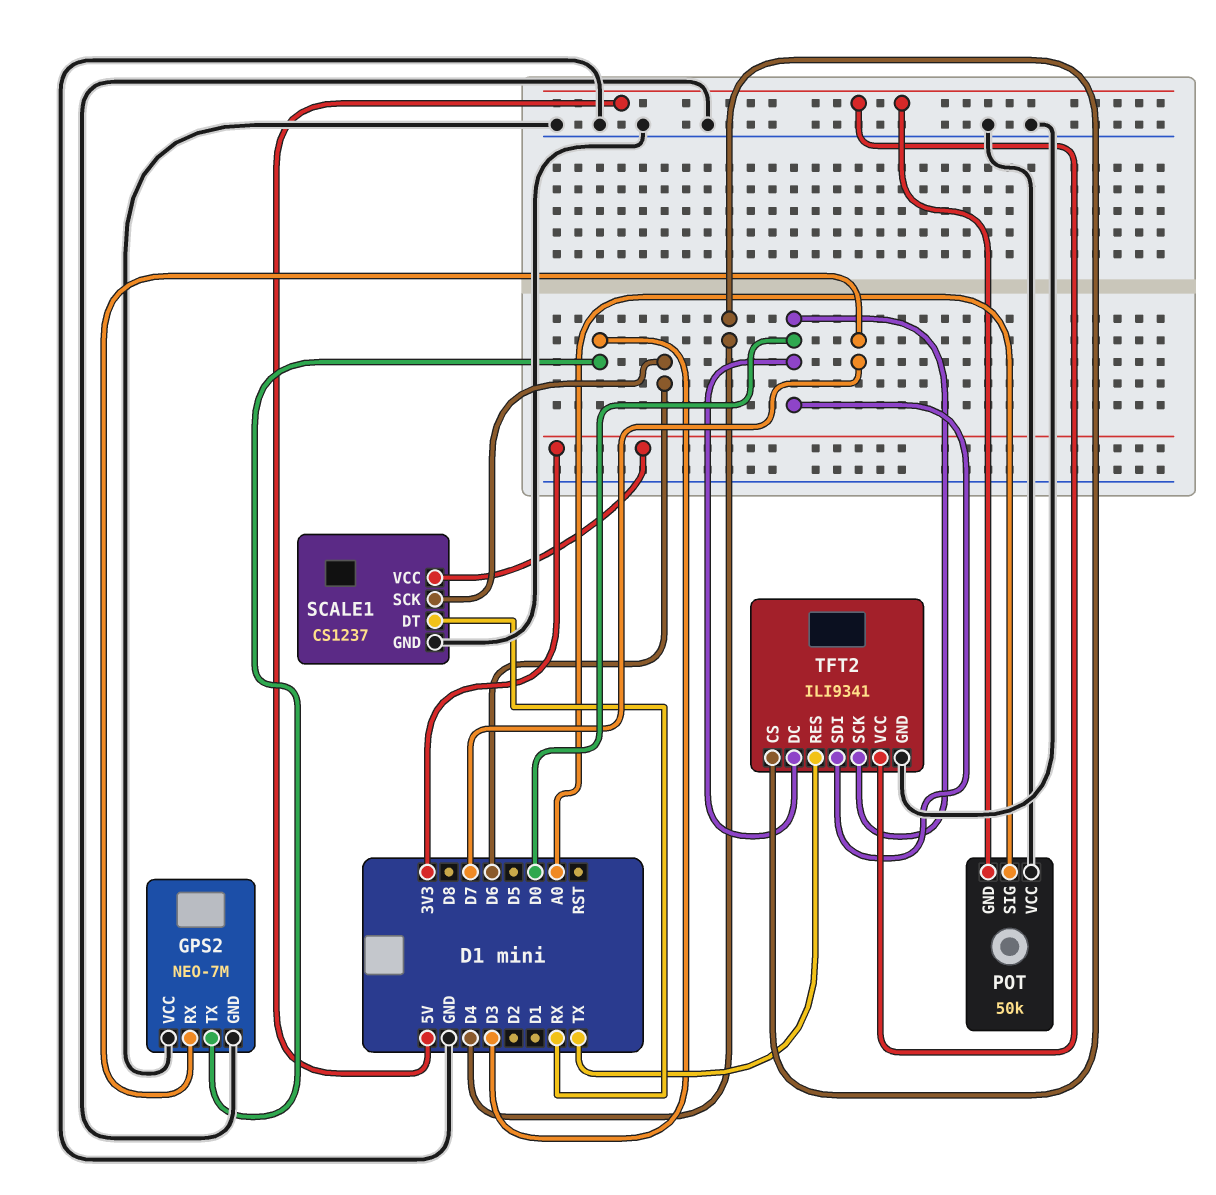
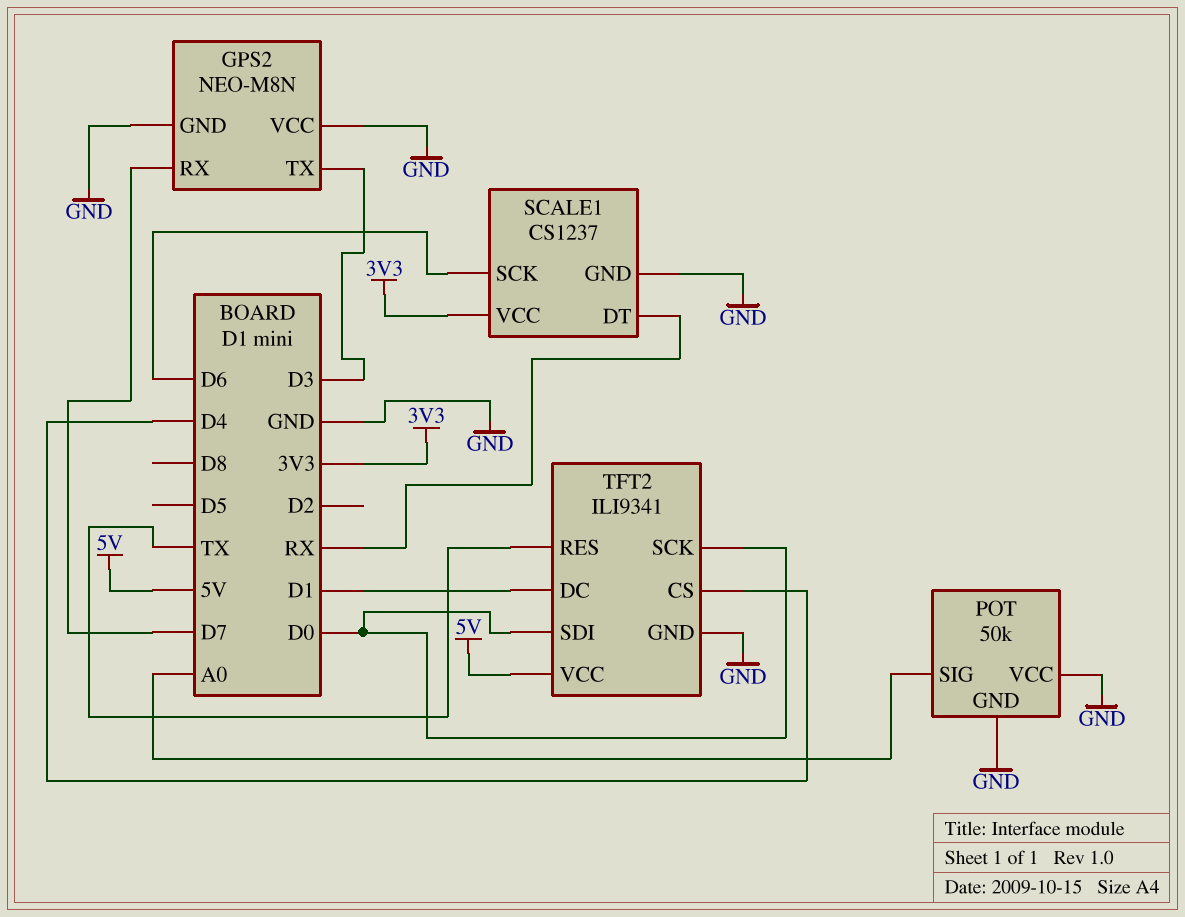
GPS2: NEO-7M -> NEO-M8N
POT pin GND: 5V -> GND
TFT2 pin DC: D0 -> D1

